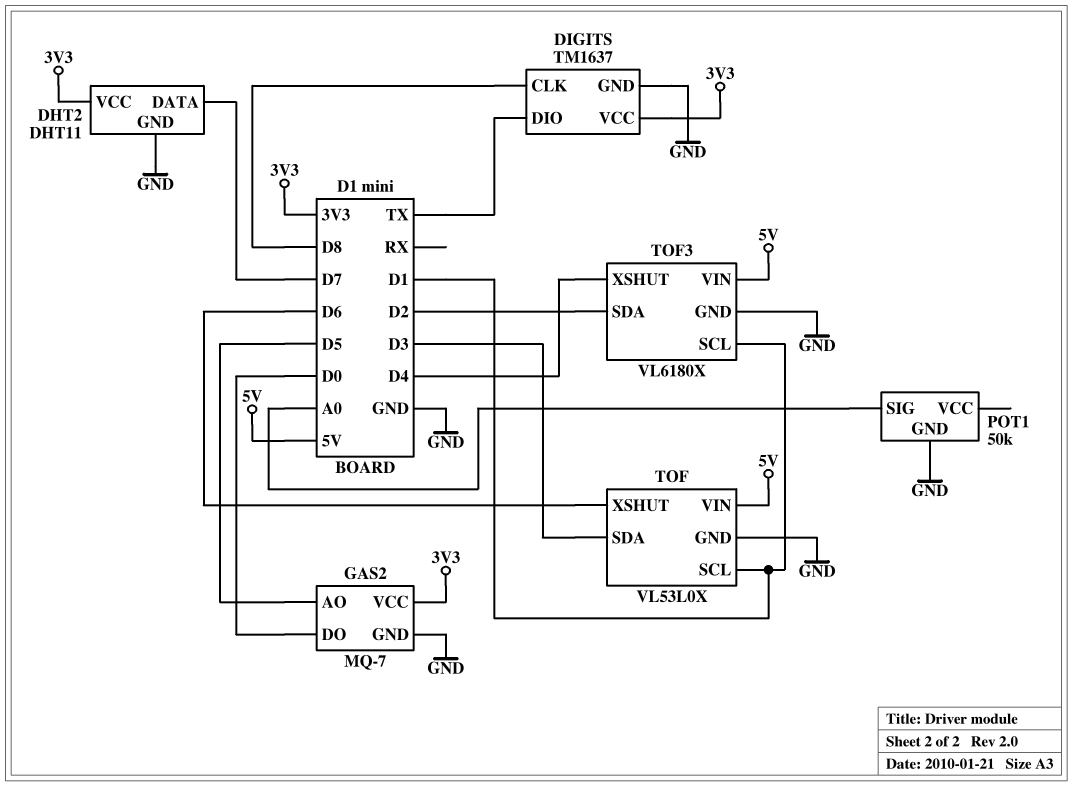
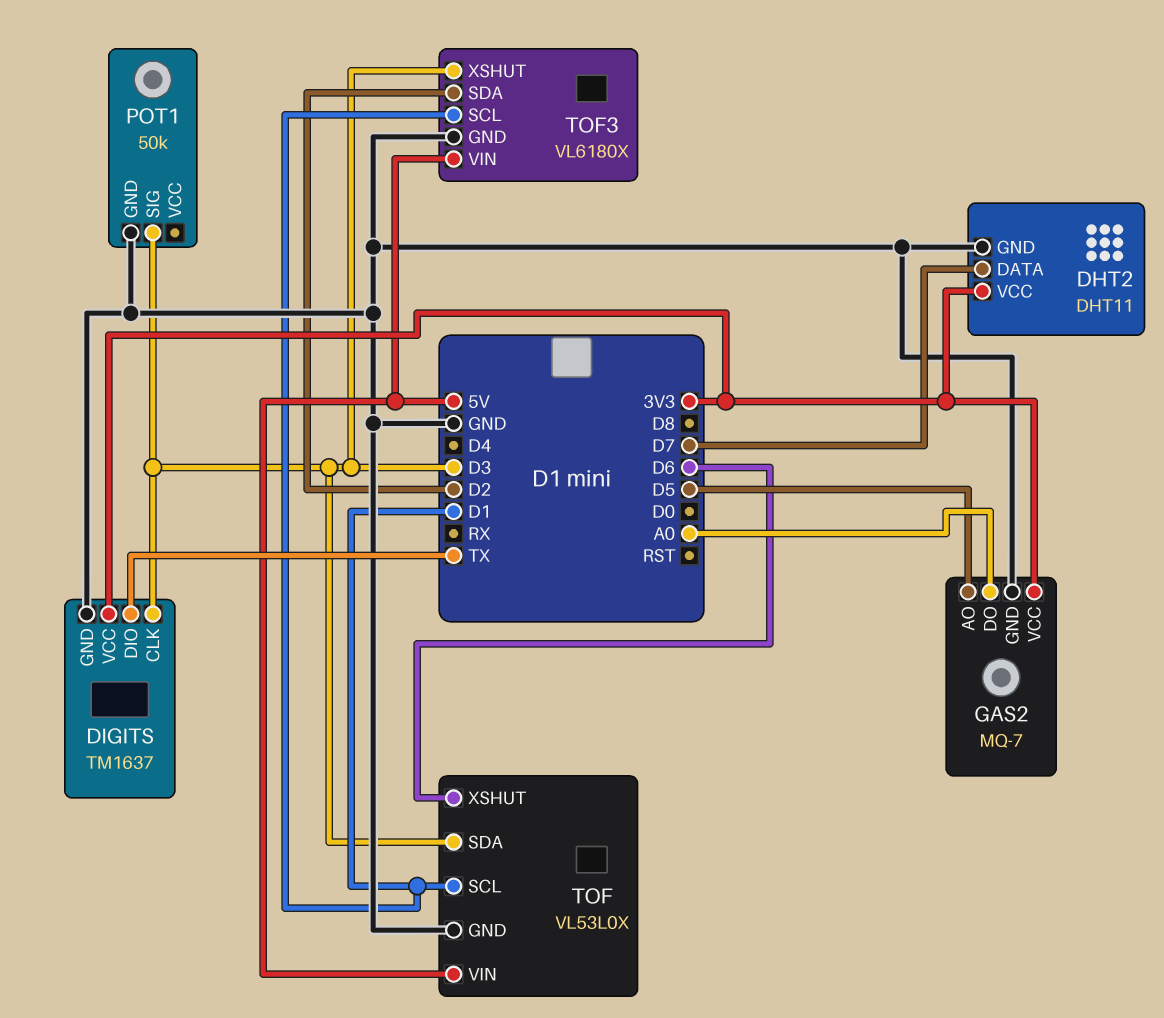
DIGITS pin CLK: D8 -> D3
GAS2 pin DO: D0 -> A0
POT1 pin SIG: A0 -> D3
TOF3 pin XSHUT: D4 -> D3

